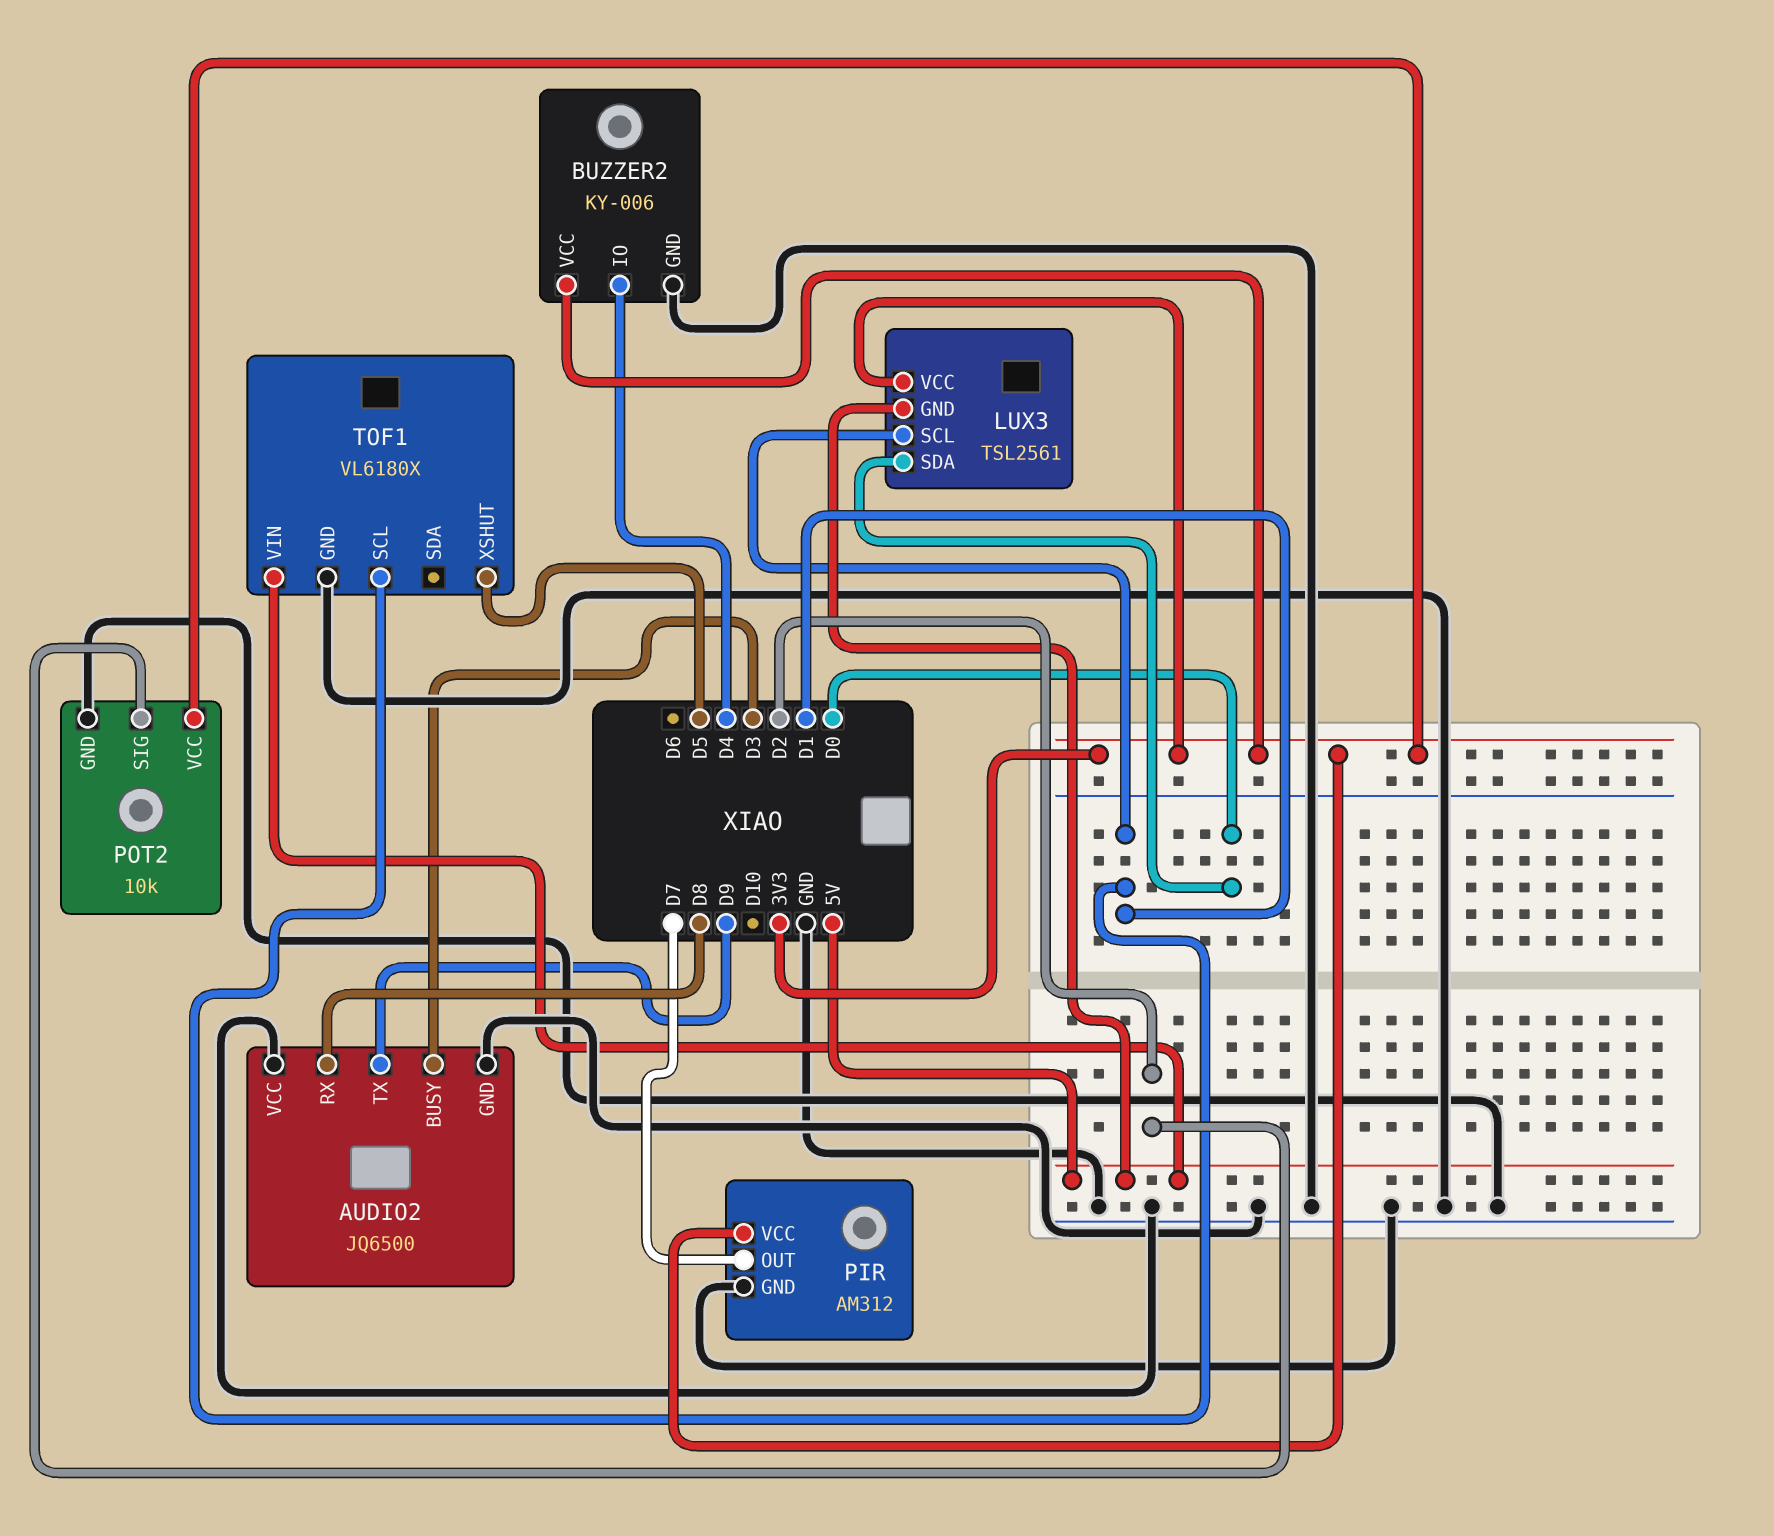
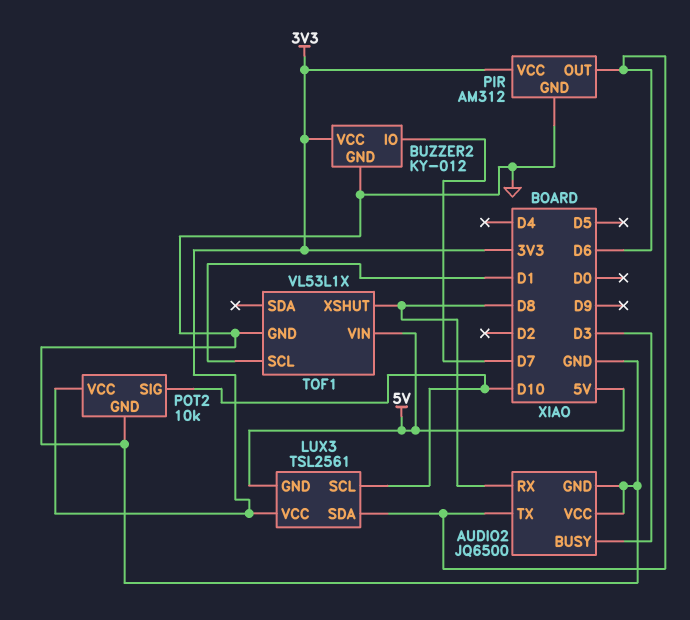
AUDIO2 pin TX: D9 -> D6
BUZZER2: KY-006 -> KY-012
BUZZER2 pin IO: D4 -> D7
LUX3 pin SCL: D1 -> D10
LUX3 pin SDA: D0 -> D6
PIR pin OUT: D7 -> D6
POT2 pin SIG: D2 -> D10
TOF1: VL6180X -> VL53L1X
TOF1 pin XSHUT: D5 -> D8

